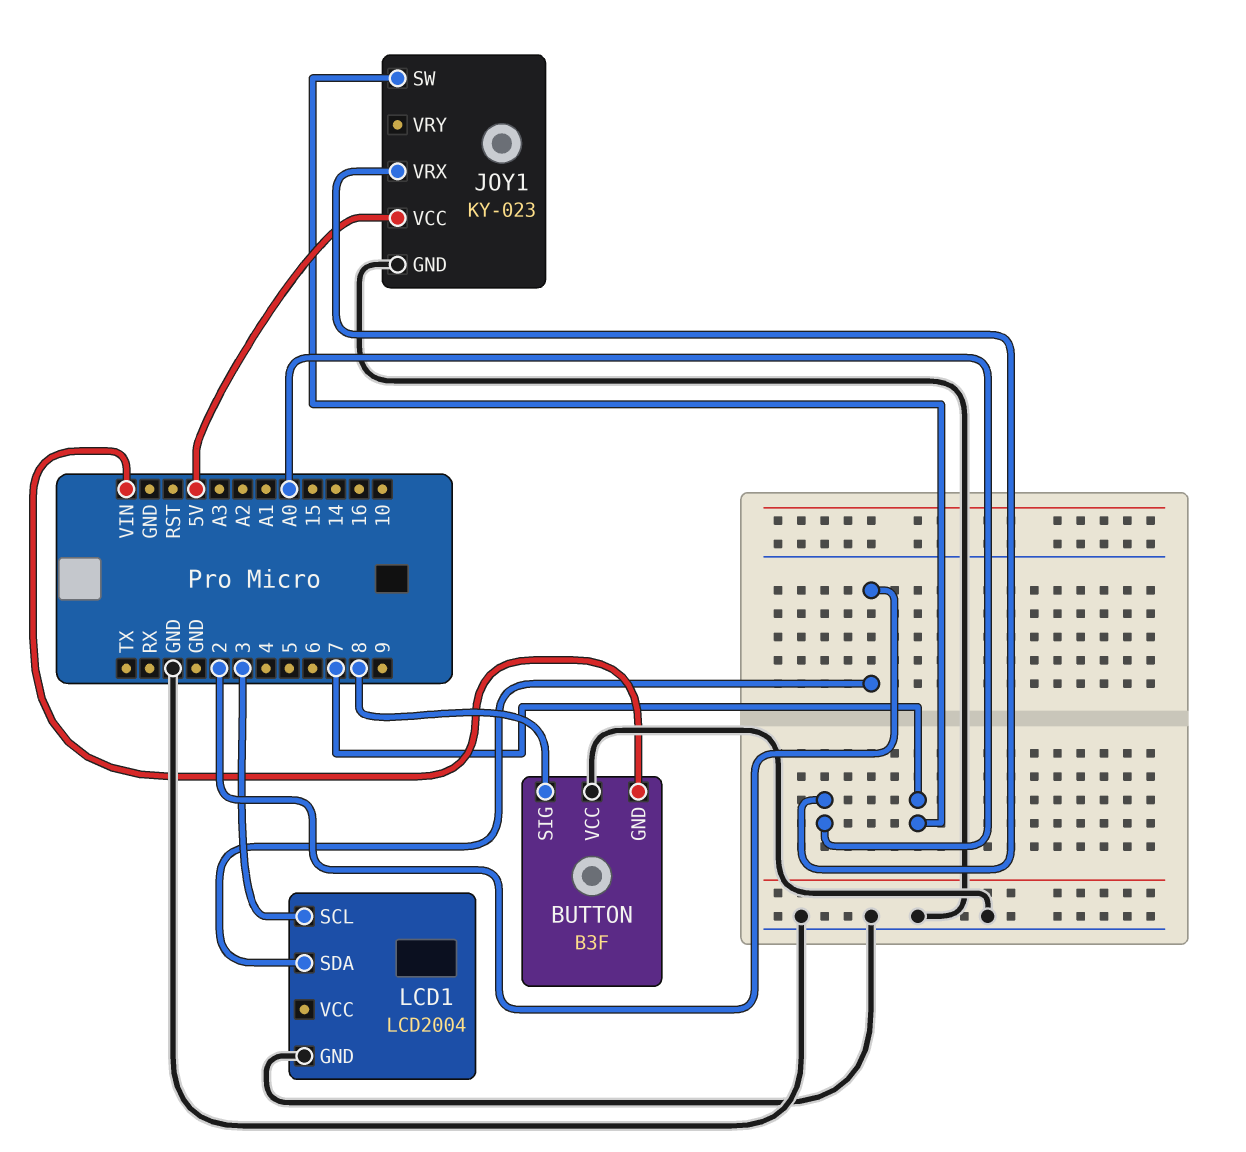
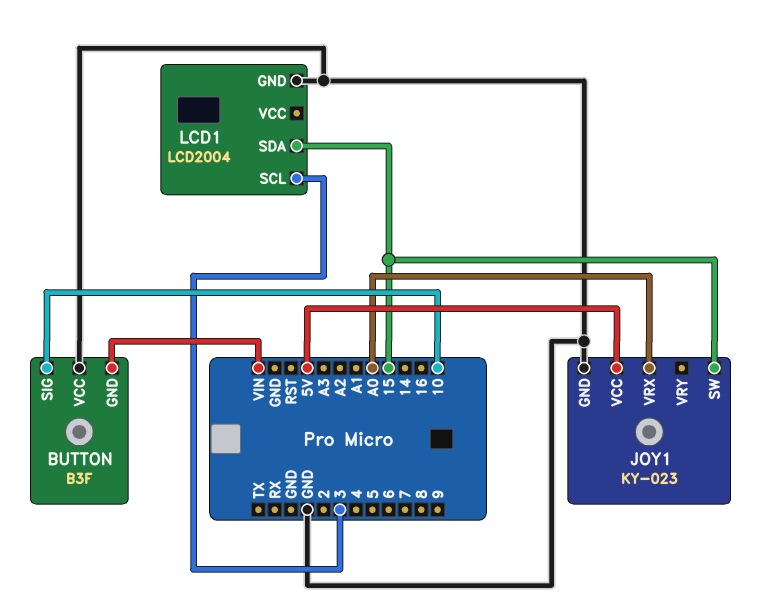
BUTTON pin SIG: 8 -> 10
JOY1 pin SW: 7 -> 15
LCD1 pin SDA: 2 -> 15

